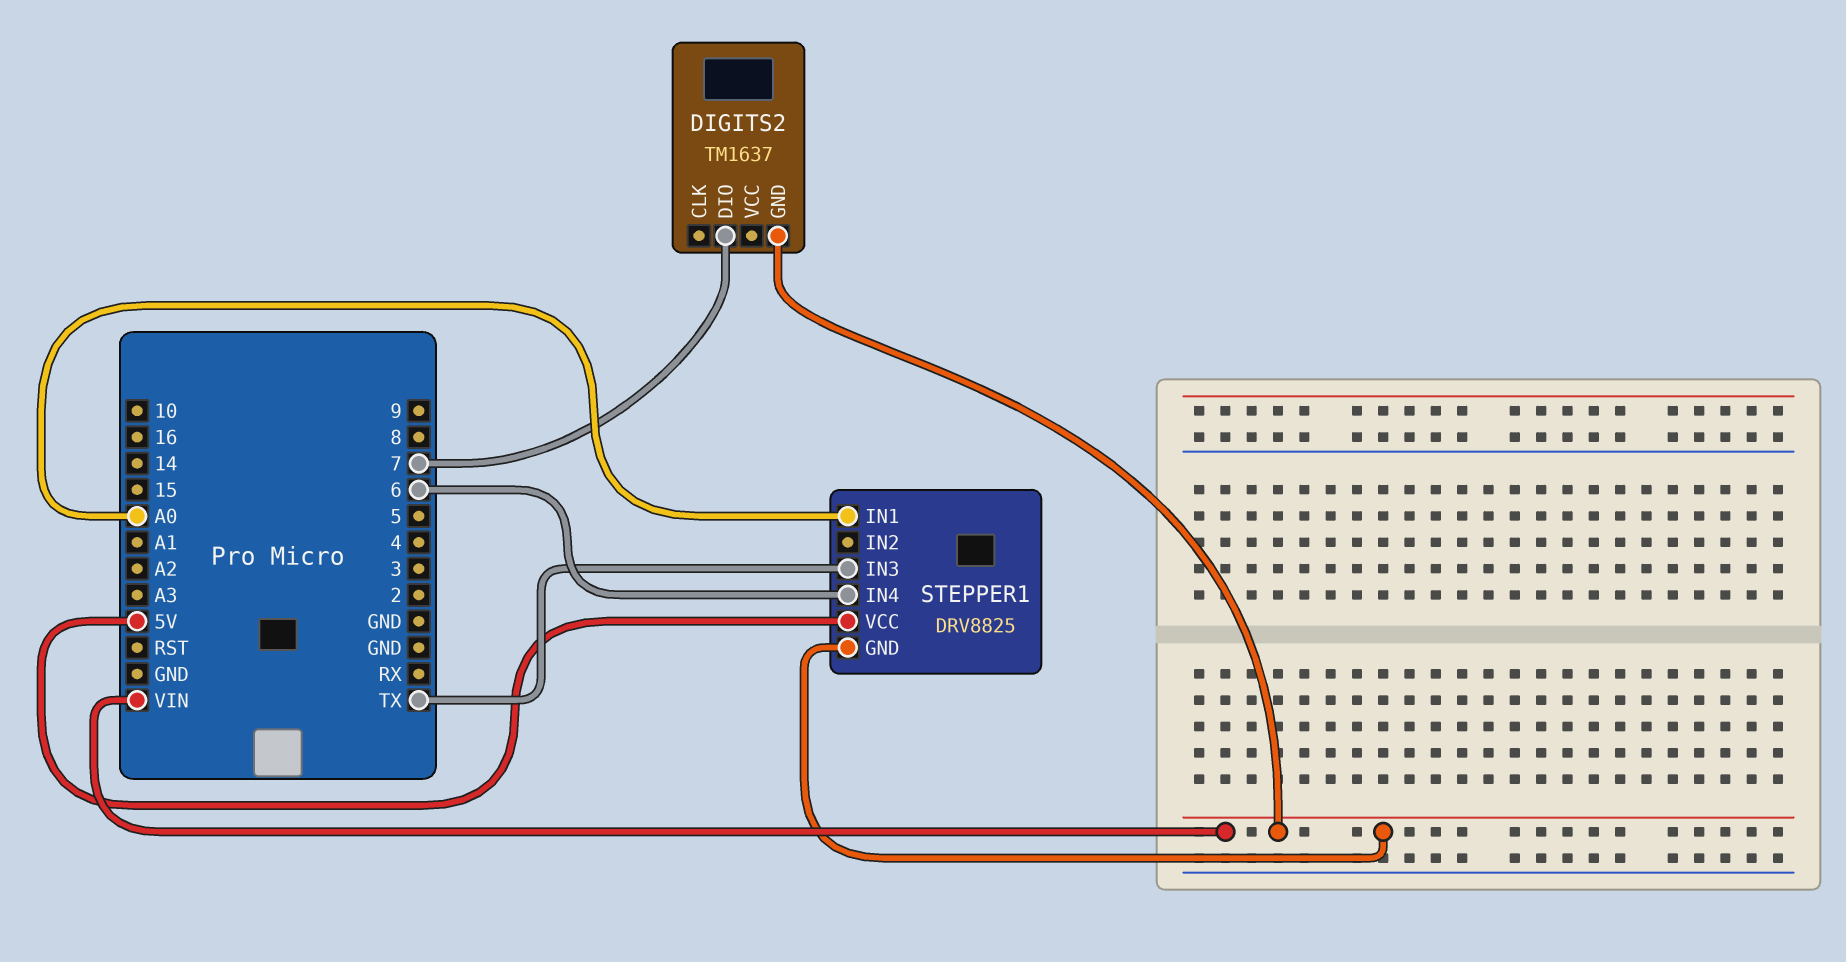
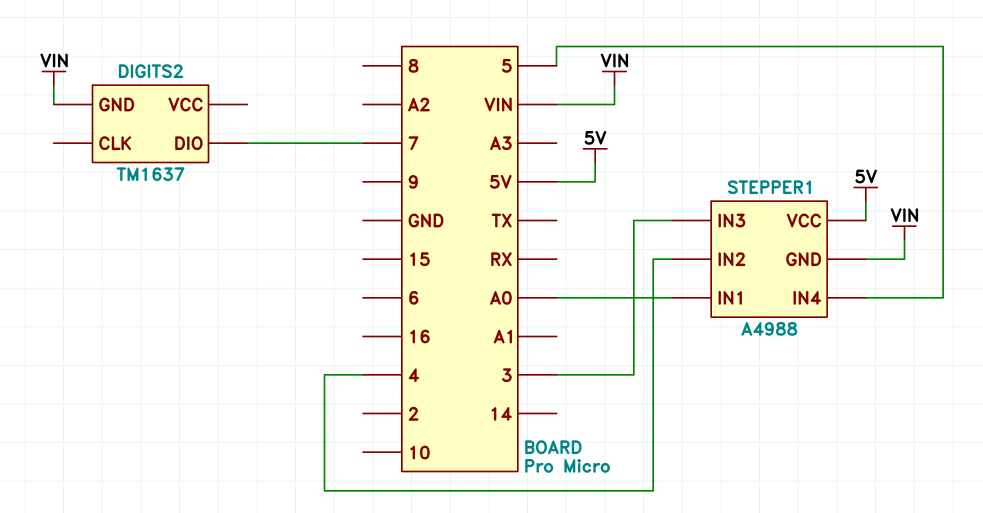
STEPPER1: DRV8825 -> A4988
STEPPER1 pin IN2: none -> 4
STEPPER1 pin IN3: TX -> 3
STEPPER1 pin IN4: 6 -> 5

